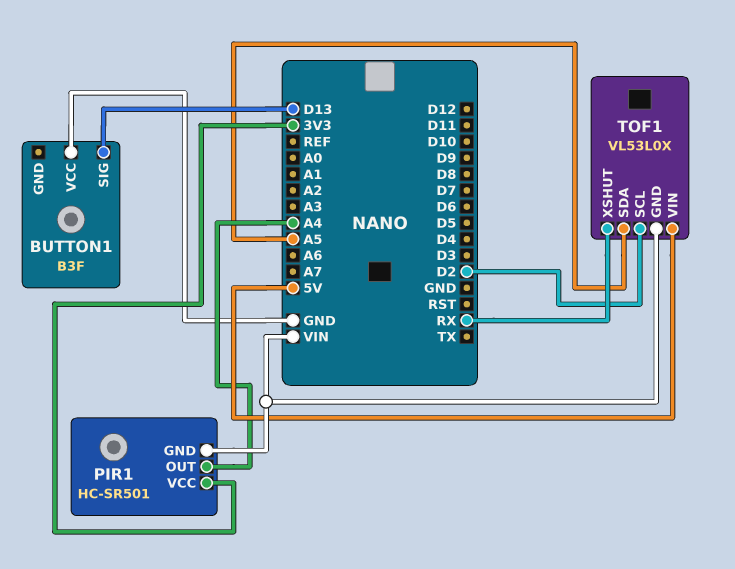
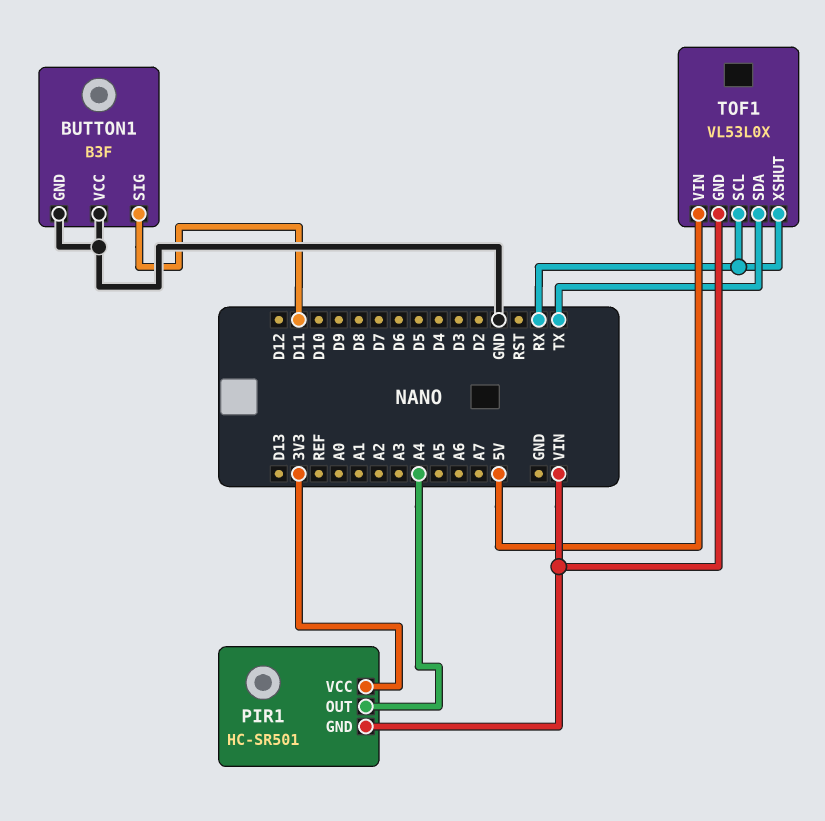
BUTTON1 pin GND: none -> GND
BUTTON1 pin SIG: D13 -> D11
TOF1 pin SCL: D2 -> RX
TOF1 pin SDA: A5 -> TX

